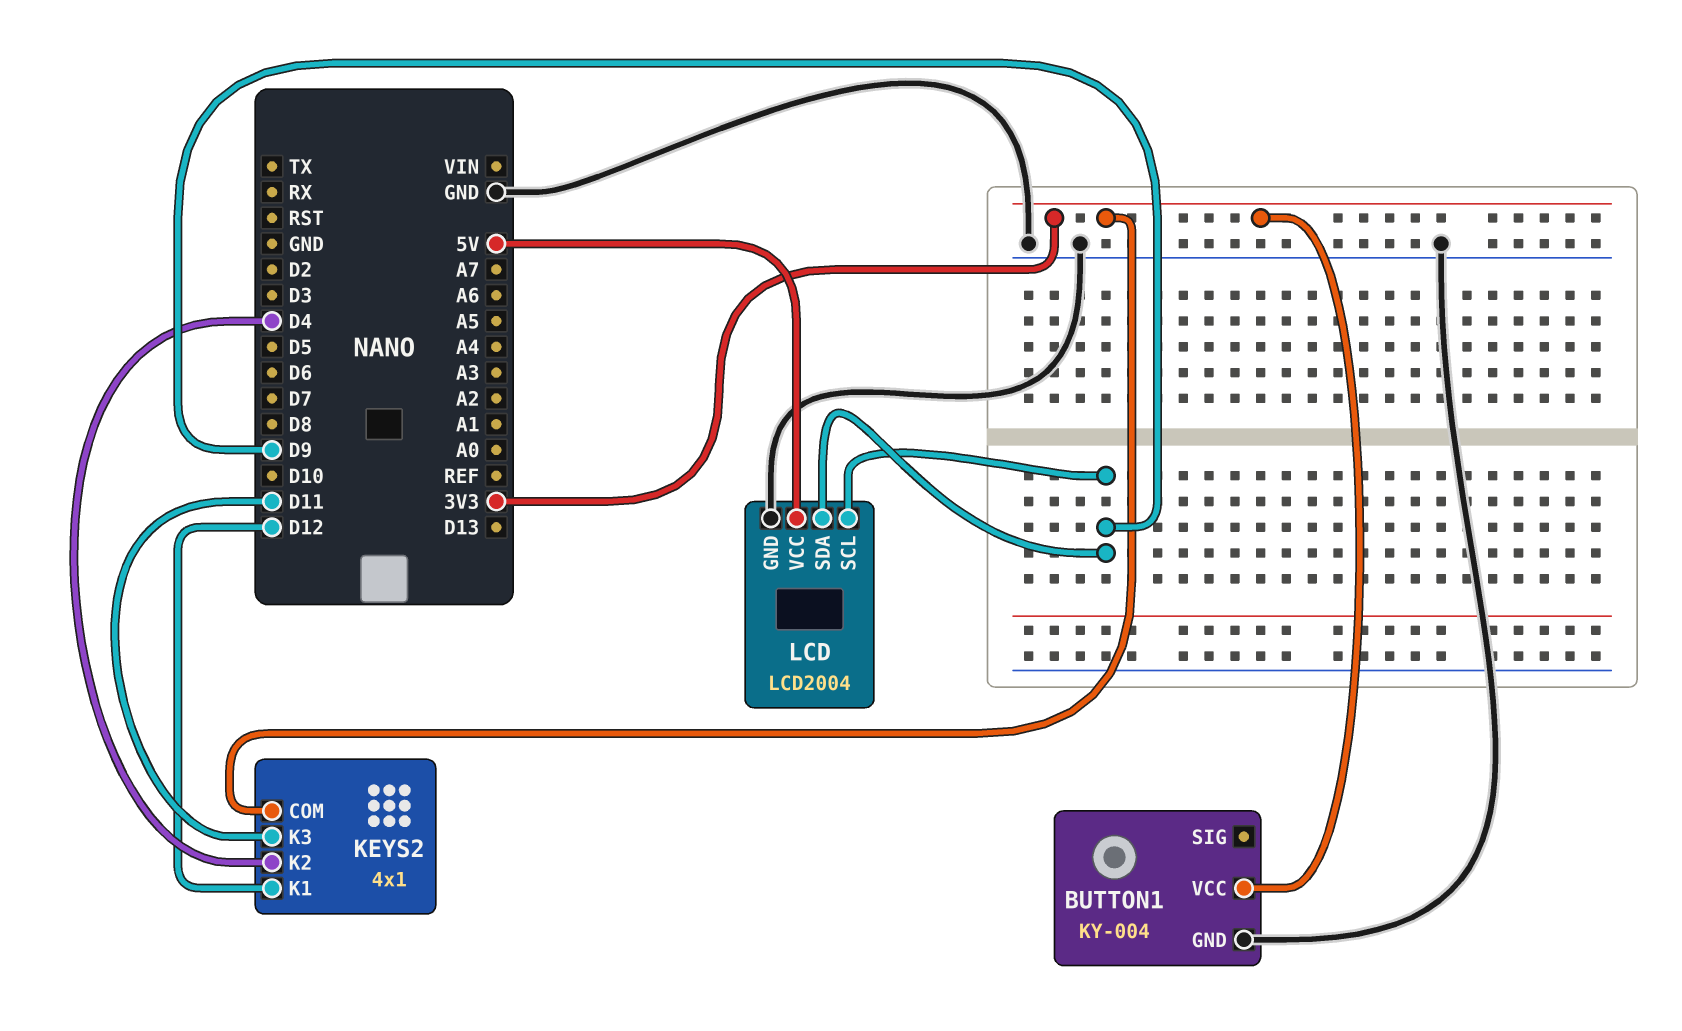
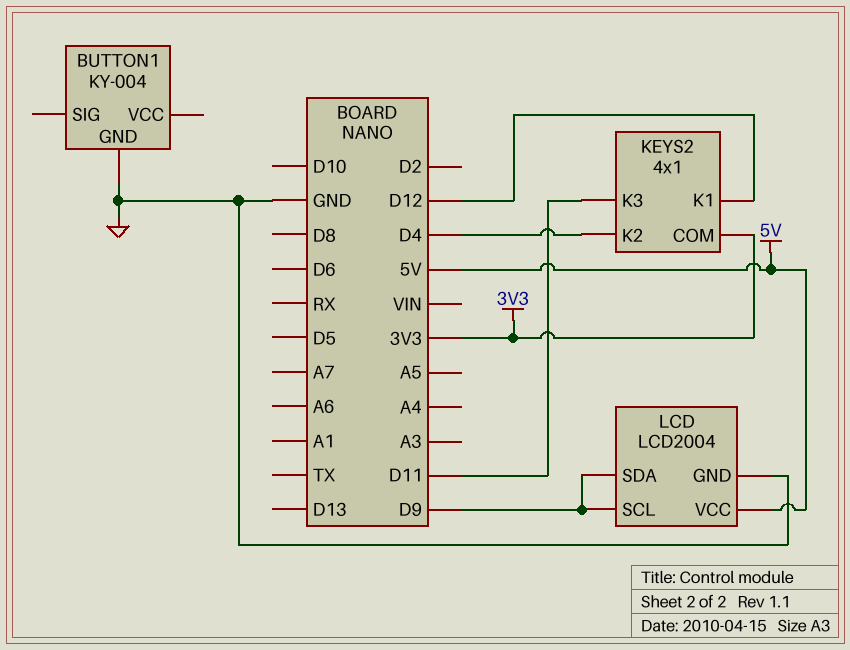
BUTTON1 pin VCC: 3V3 -> none

